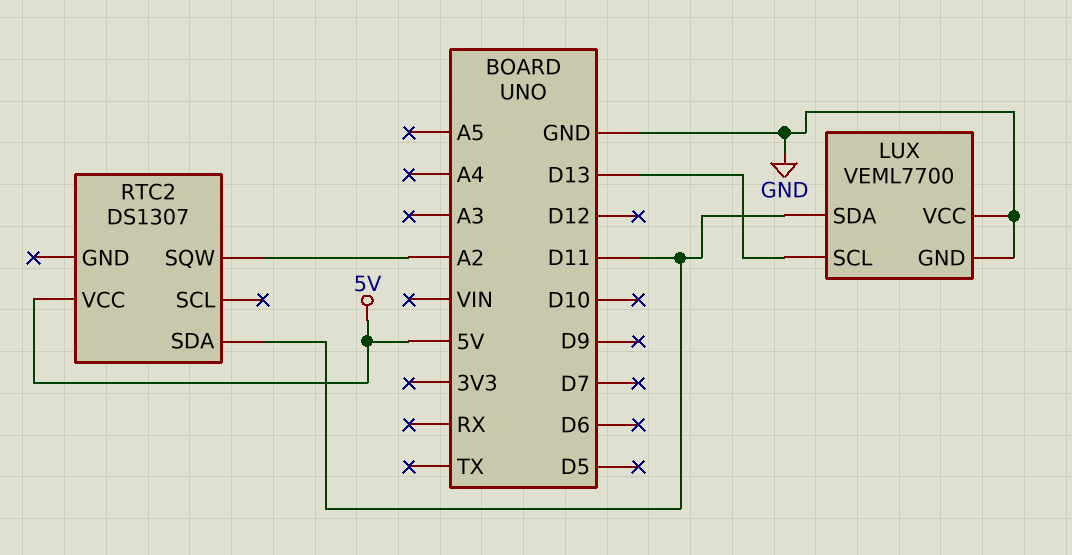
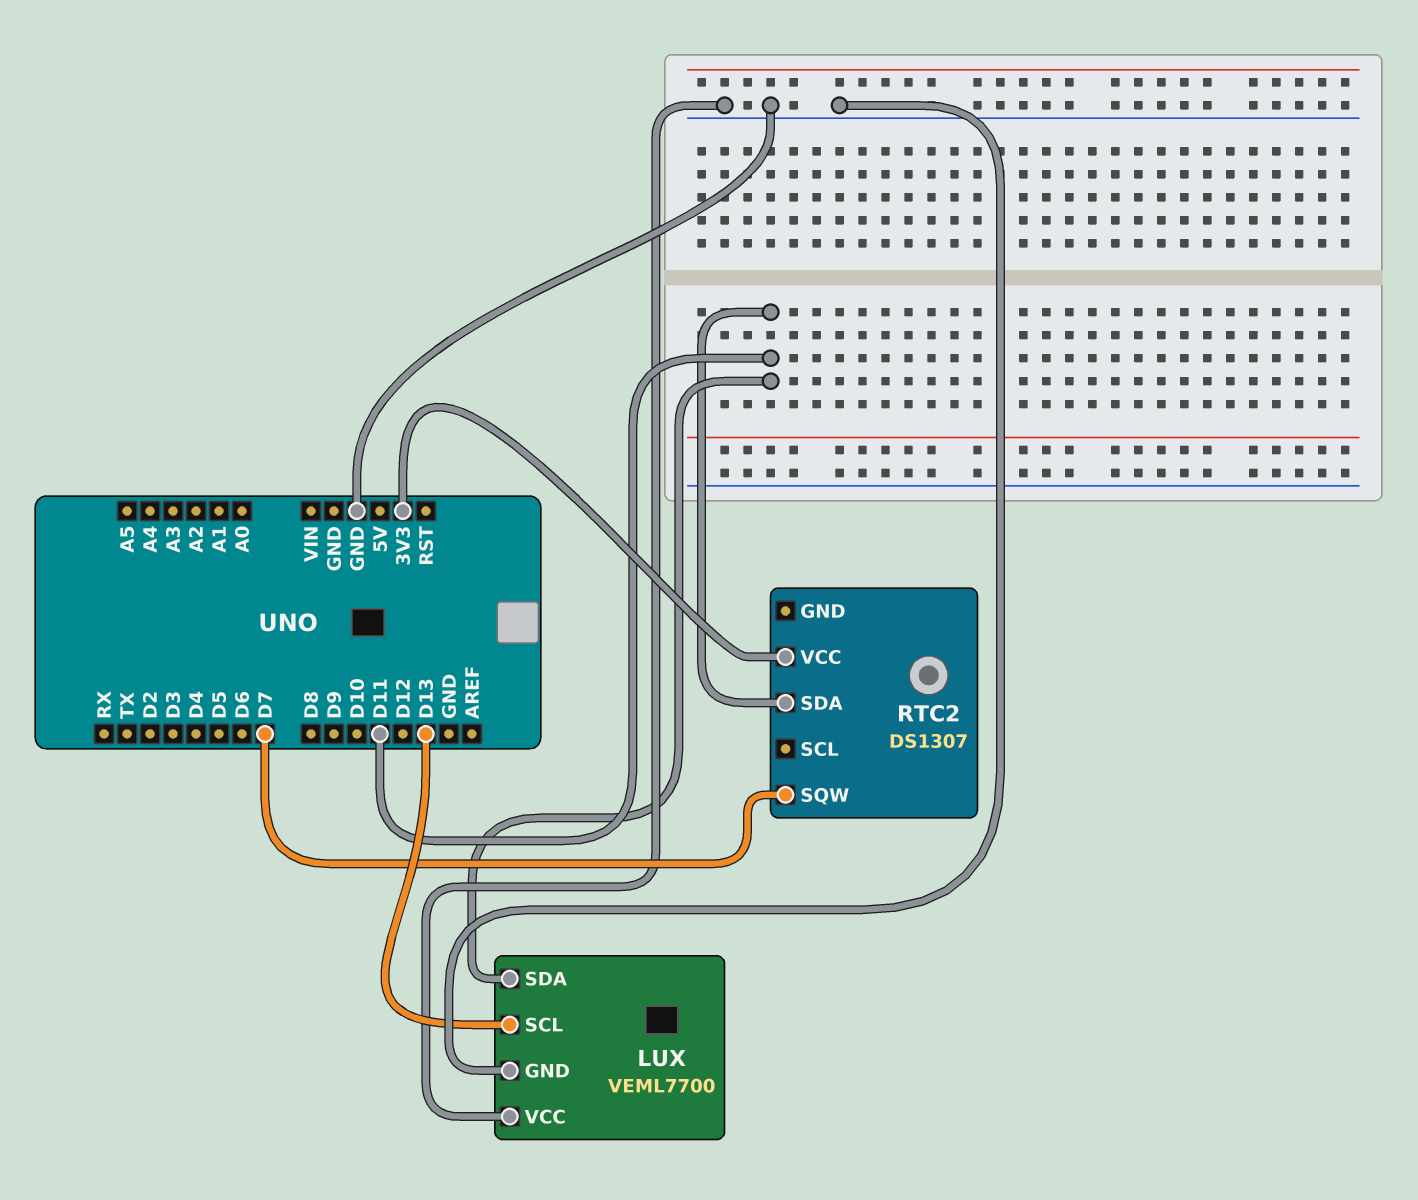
RTC2 pin SQW: A2 -> D7
RTC2 pin VCC: 5V -> 3V3

